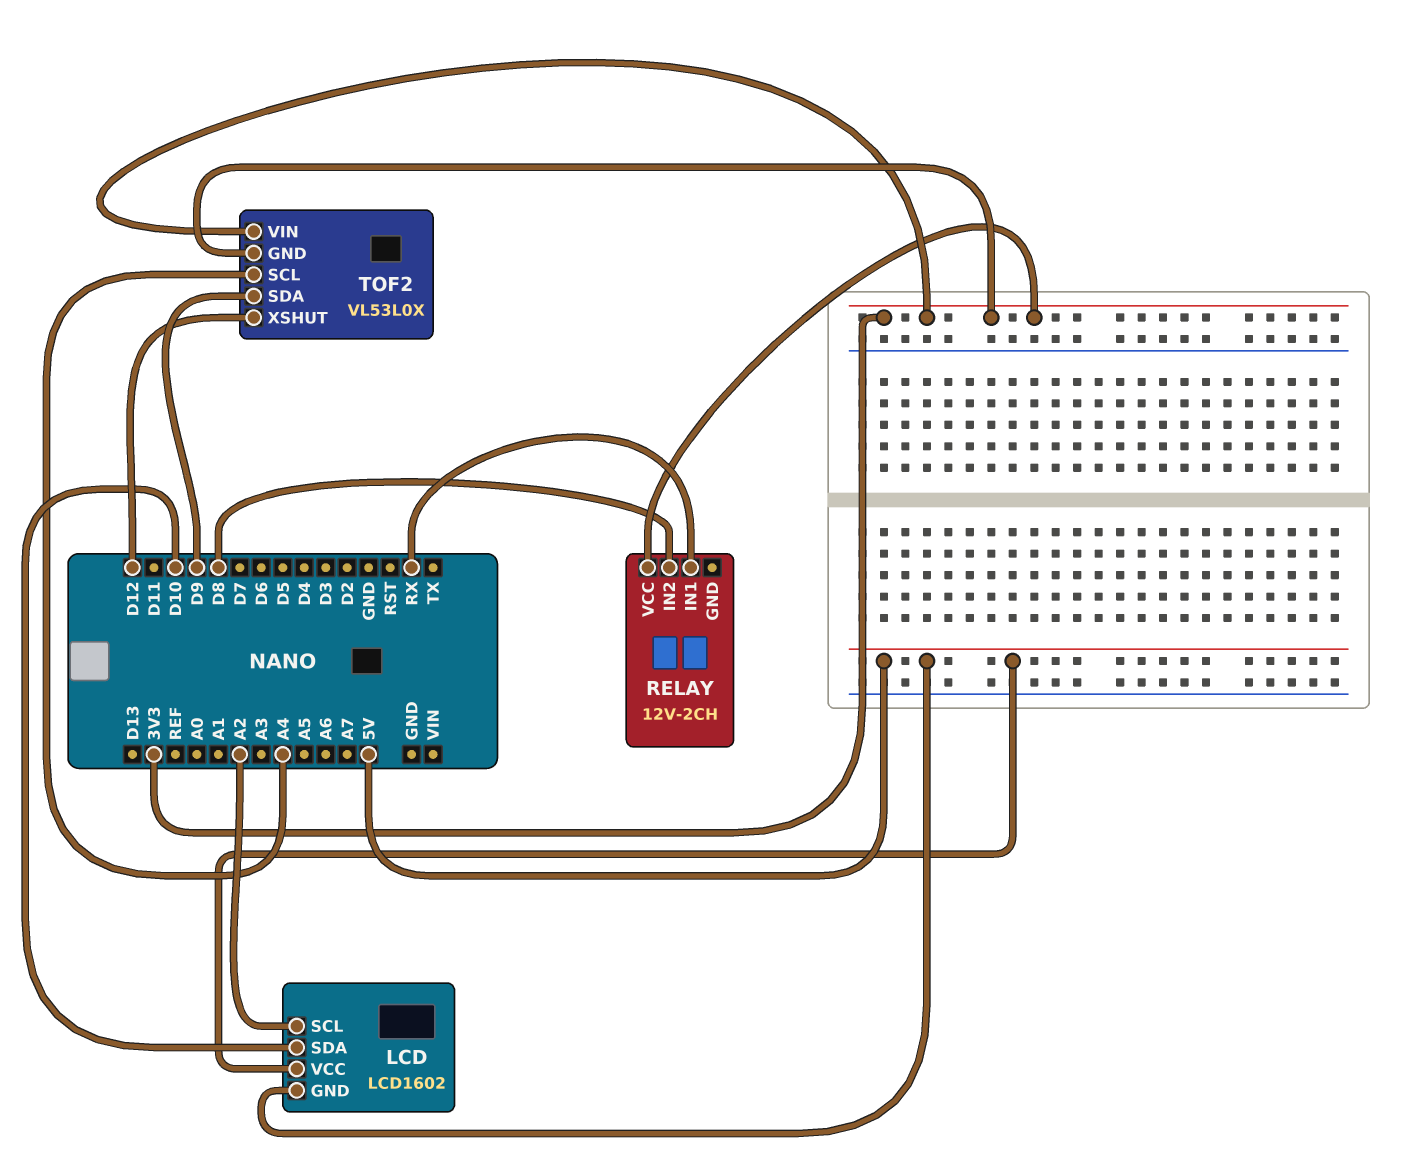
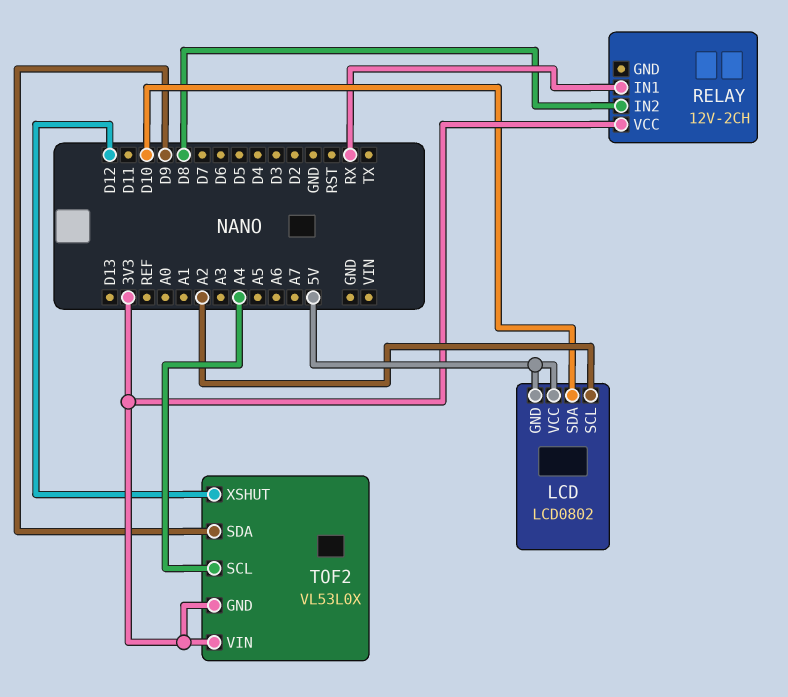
LCD: LCD1602 -> LCD0802

